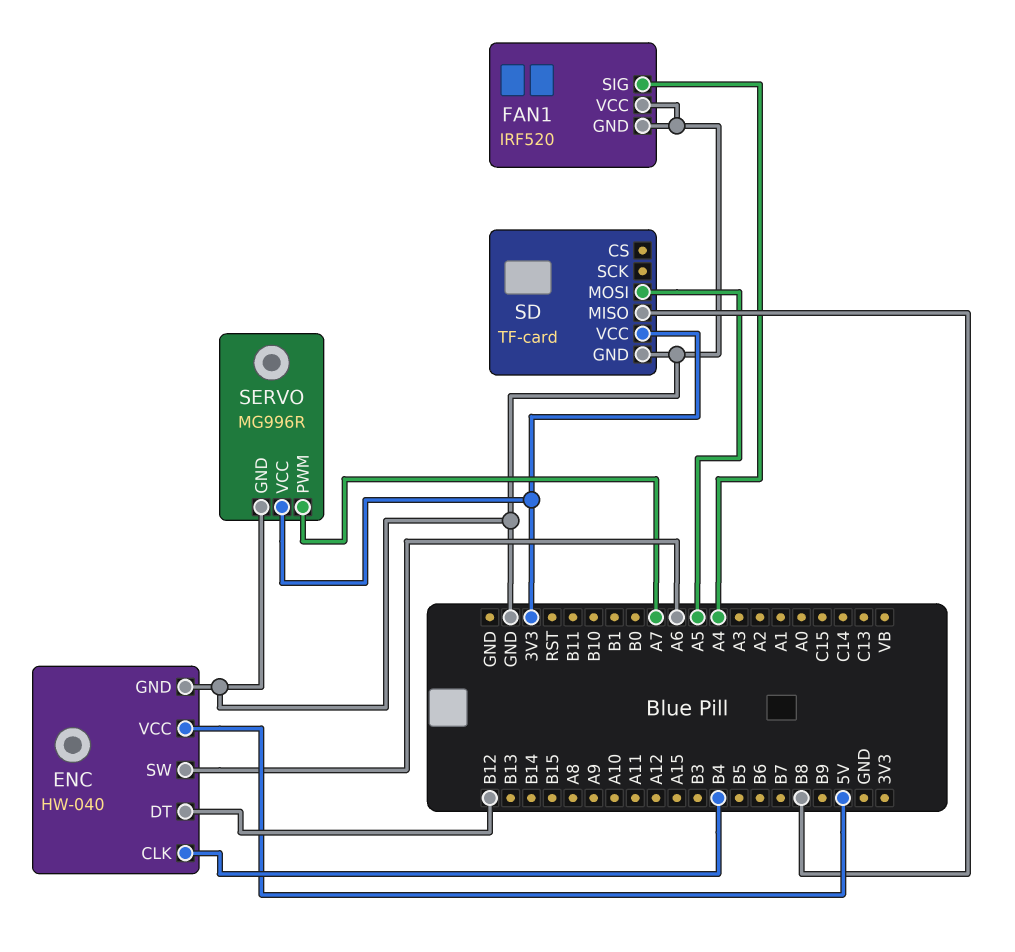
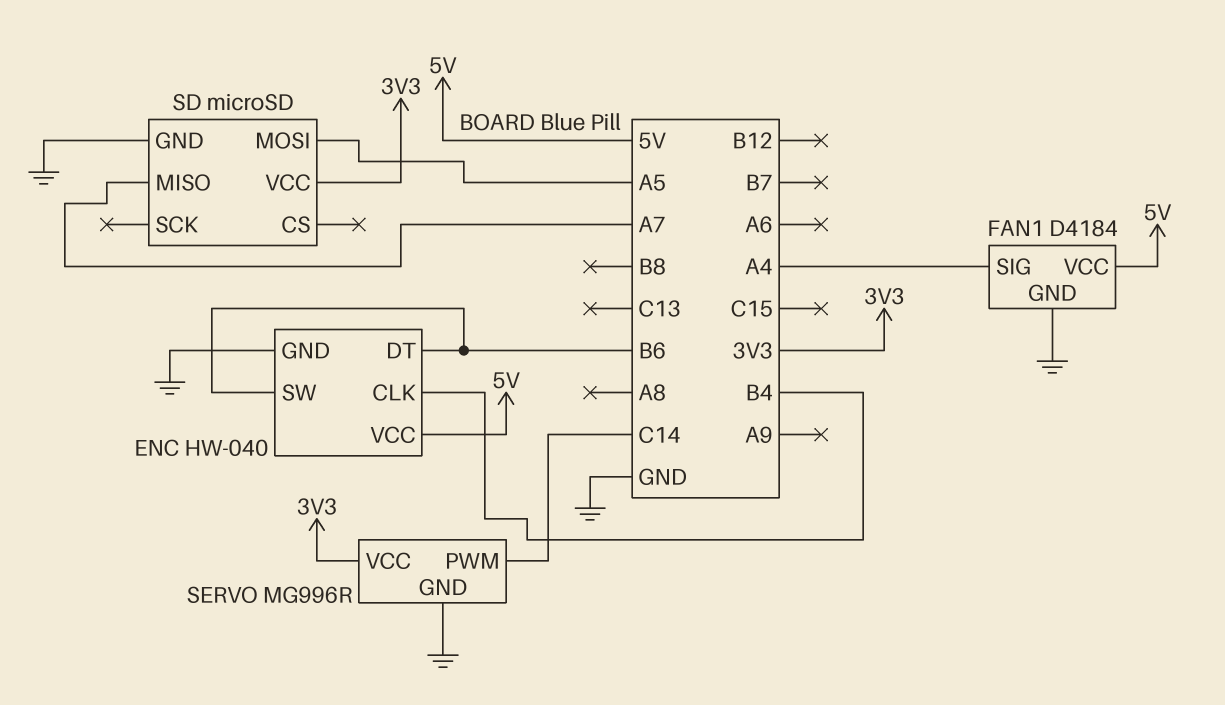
ENC pin DT: B12 -> B6
ENC pin SW: A6 -> B6
FAN1: IRF520 -> D4184
FAN1 pin VCC: GND -> 5V
SD: TF-card -> microSD
SD pin MISO: B8 -> A7
SERVO pin PWM: A7 -> C14

